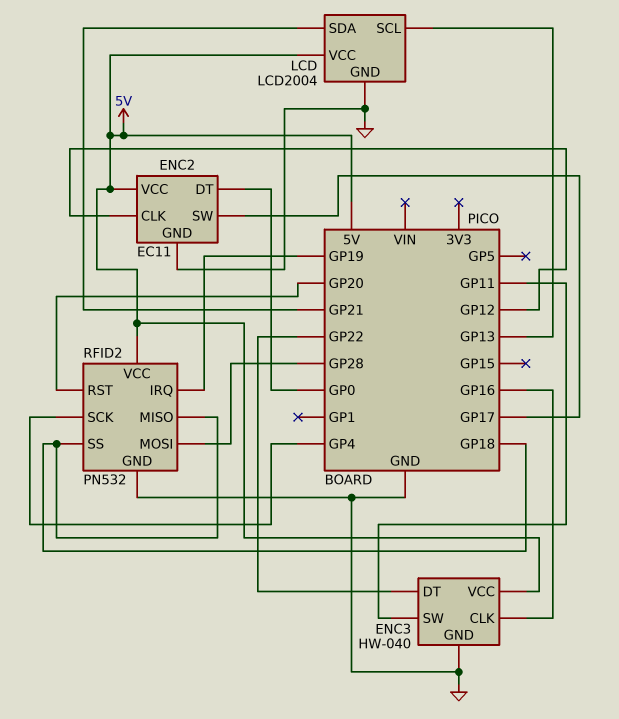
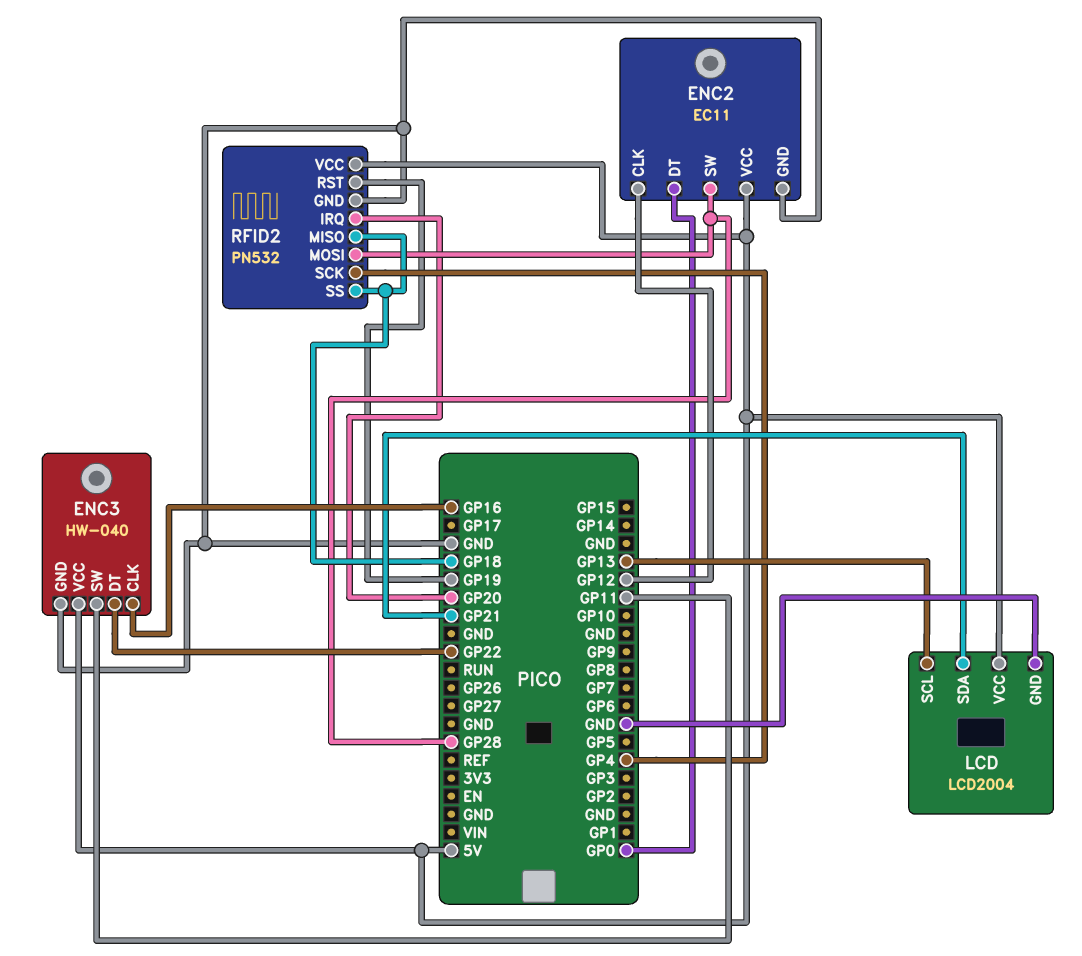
ENC2 pin SW: GP17 -> GP28
RFID2 pin IRQ: GP19 -> GP20
RFID2 pin RST: GP20 -> GP19

